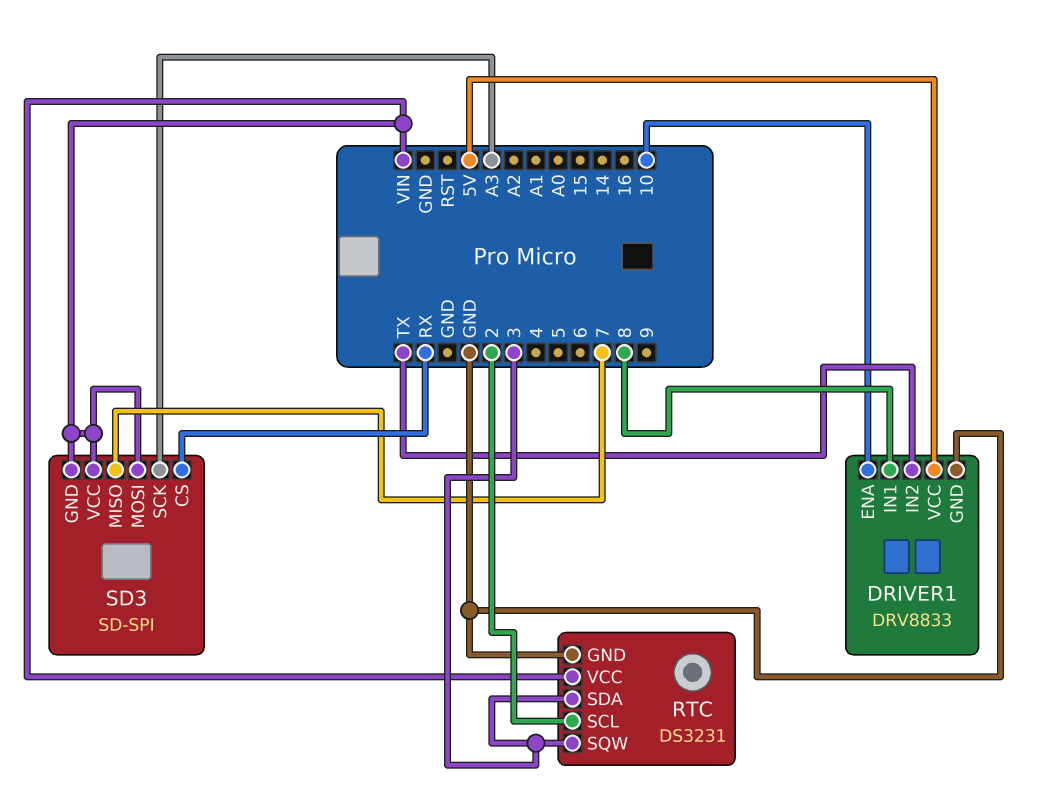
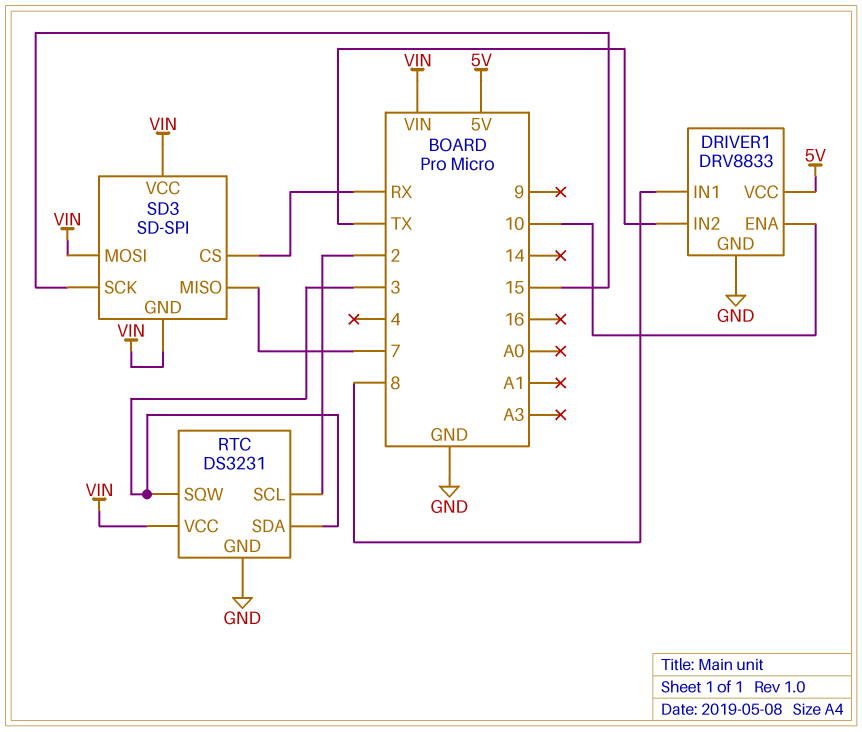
SD3 pin SCK: A3 -> 15

